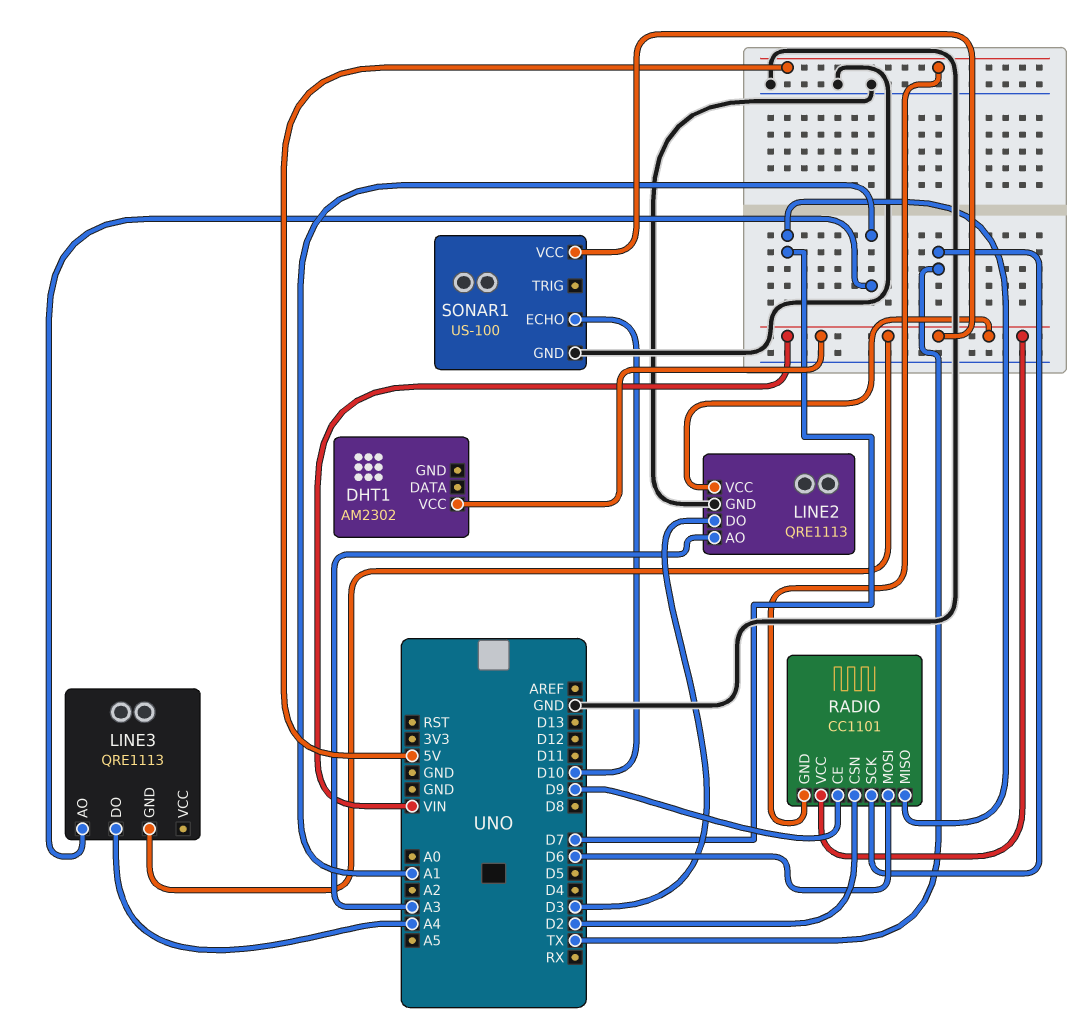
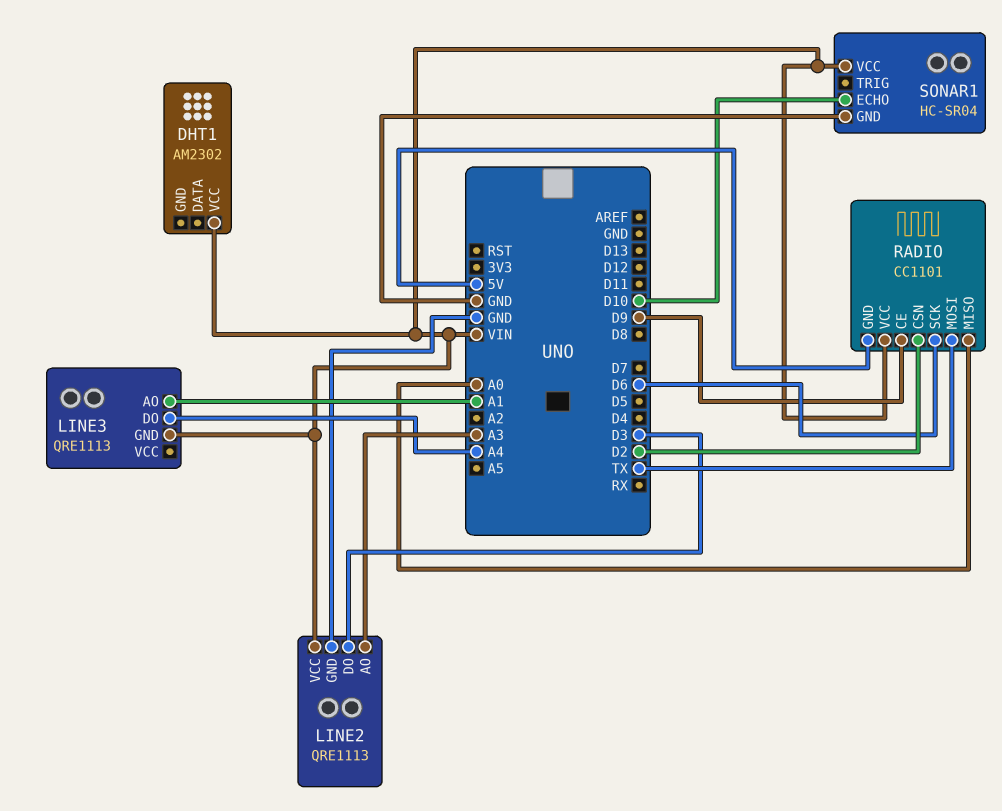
RADIO pin MISO: D7 -> A0
RADIO pin MOSI: D6 -> TX
RADIO pin SCK: TX -> D6
SONAR1: US-100 -> HC-SR04

